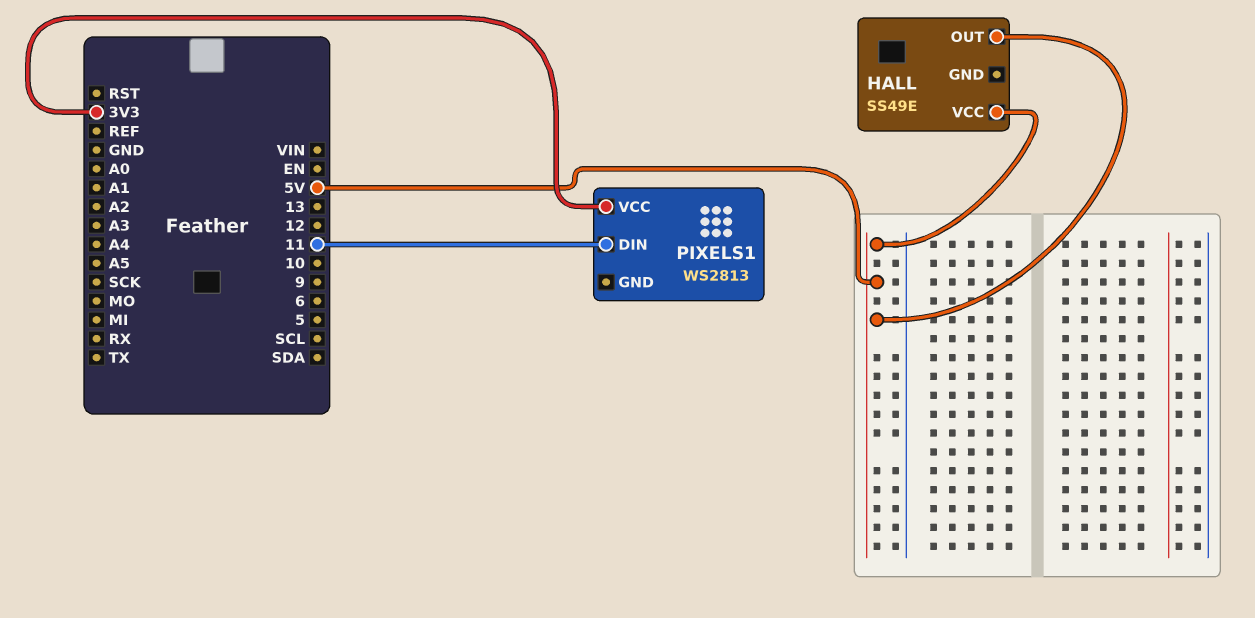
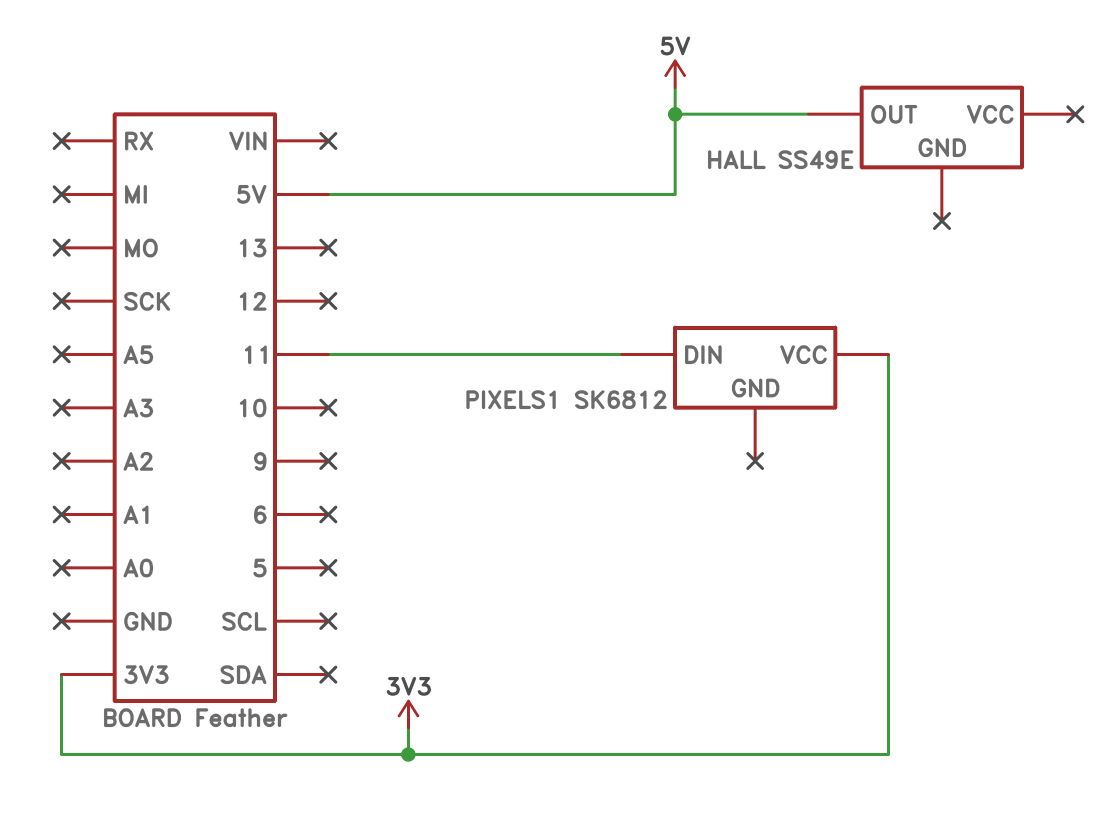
HALL pin VCC: 5V -> none
PIXELS1: WS2813 -> SK6812

